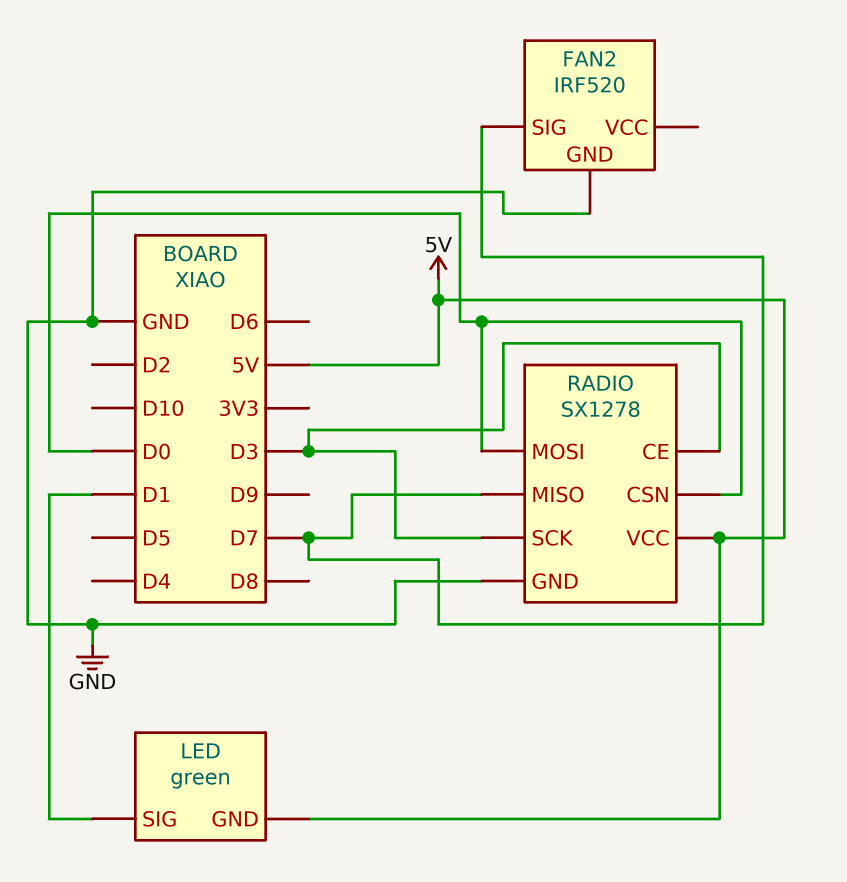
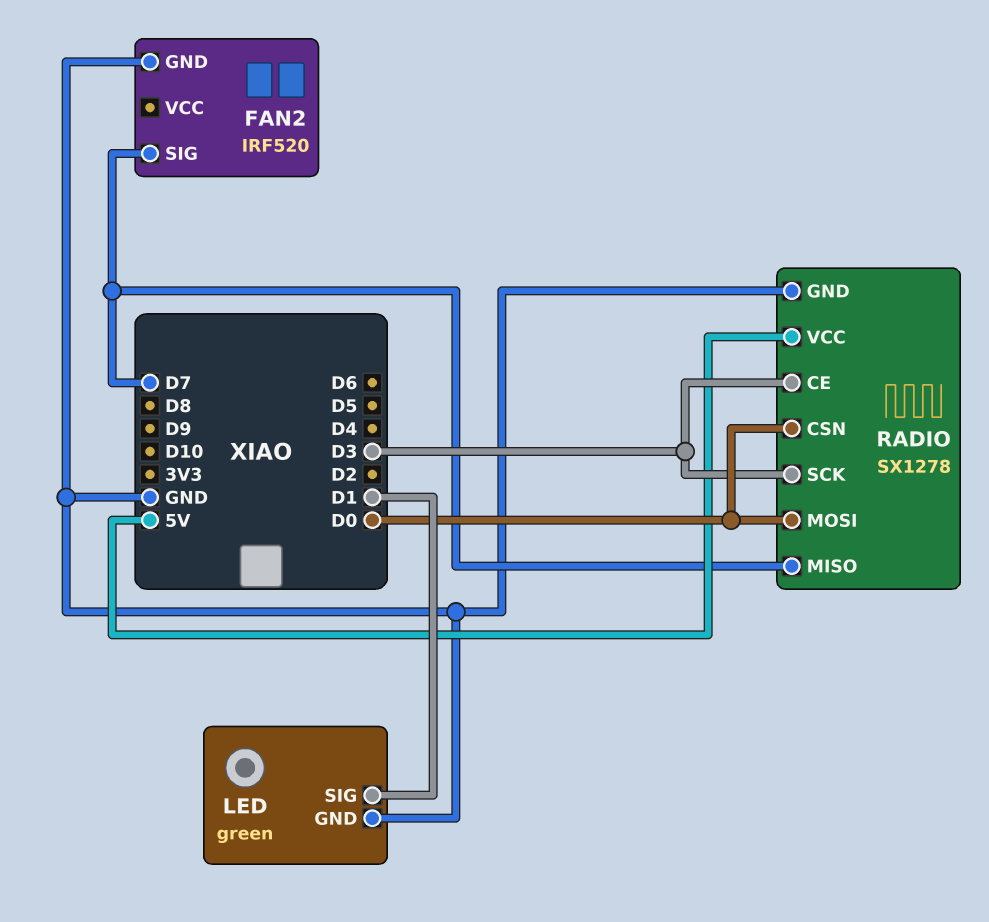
LED pin GND: 5V -> GND

